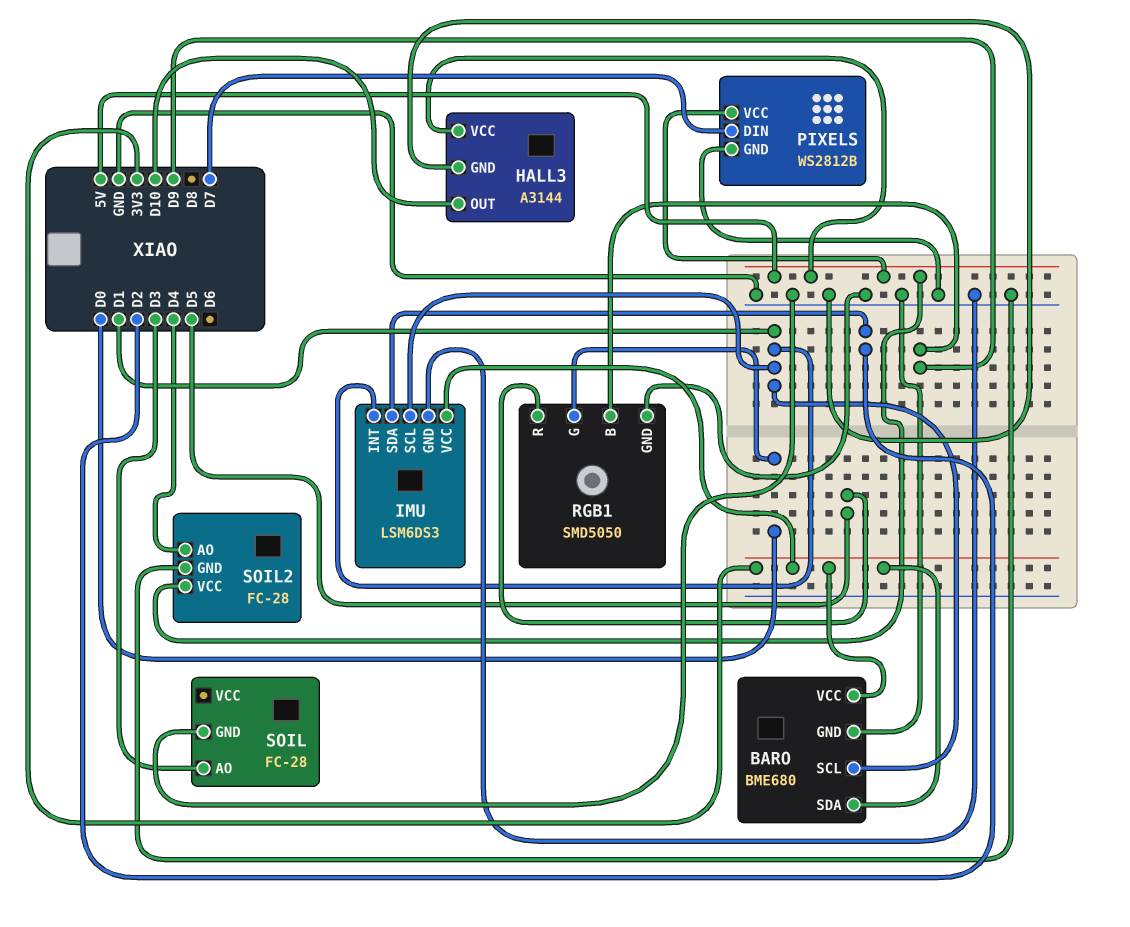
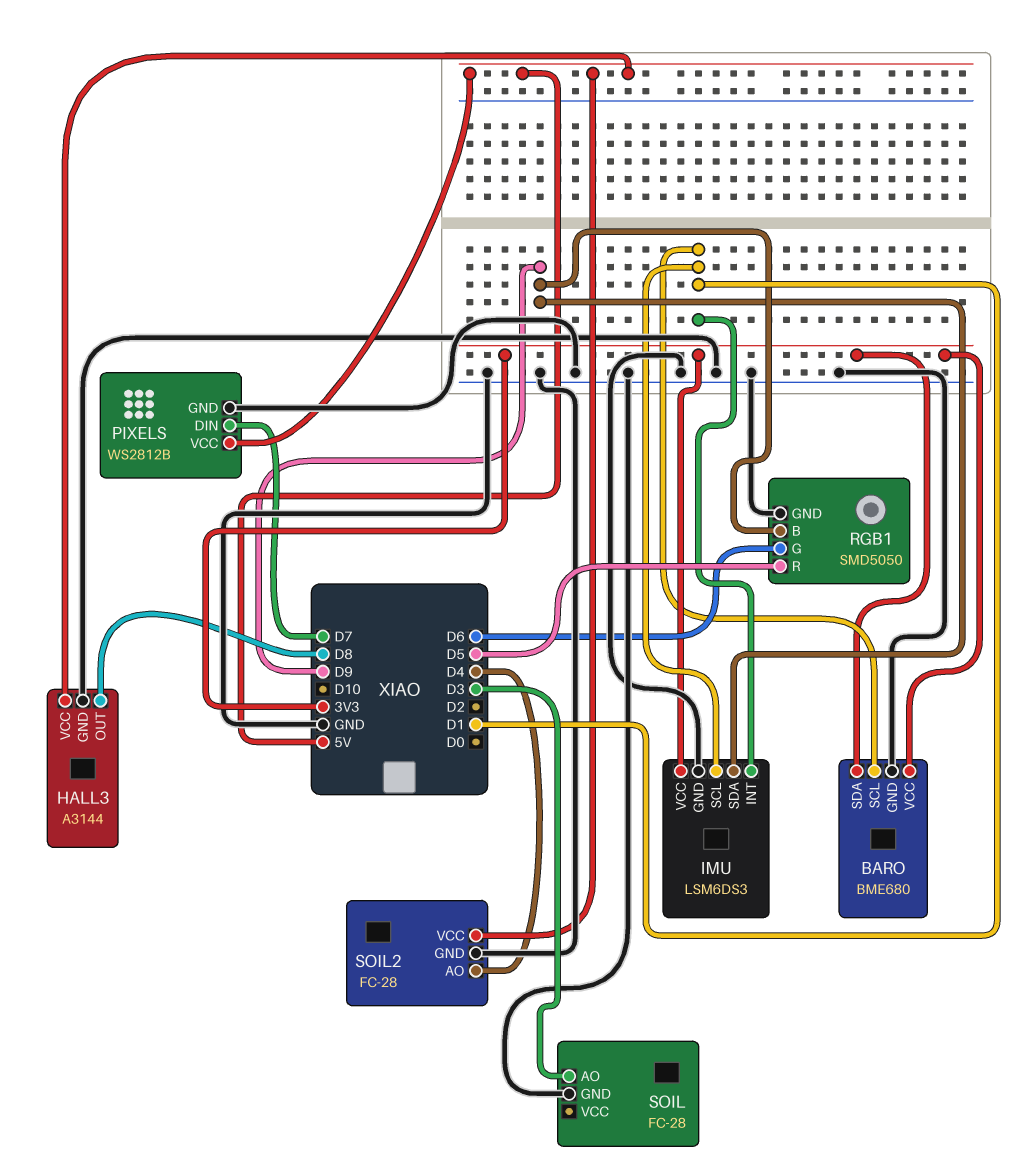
HALL3 pin OUT: D10 -> D8
IMU pin SDA: D2 -> D9
RGB1 pin G: D0 -> D6

